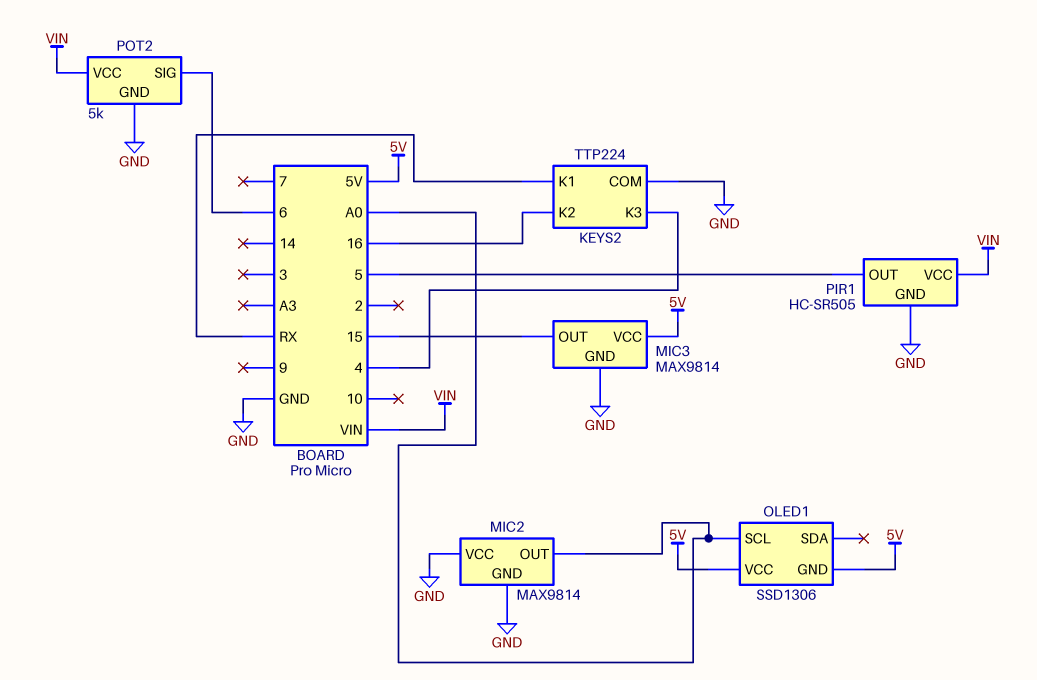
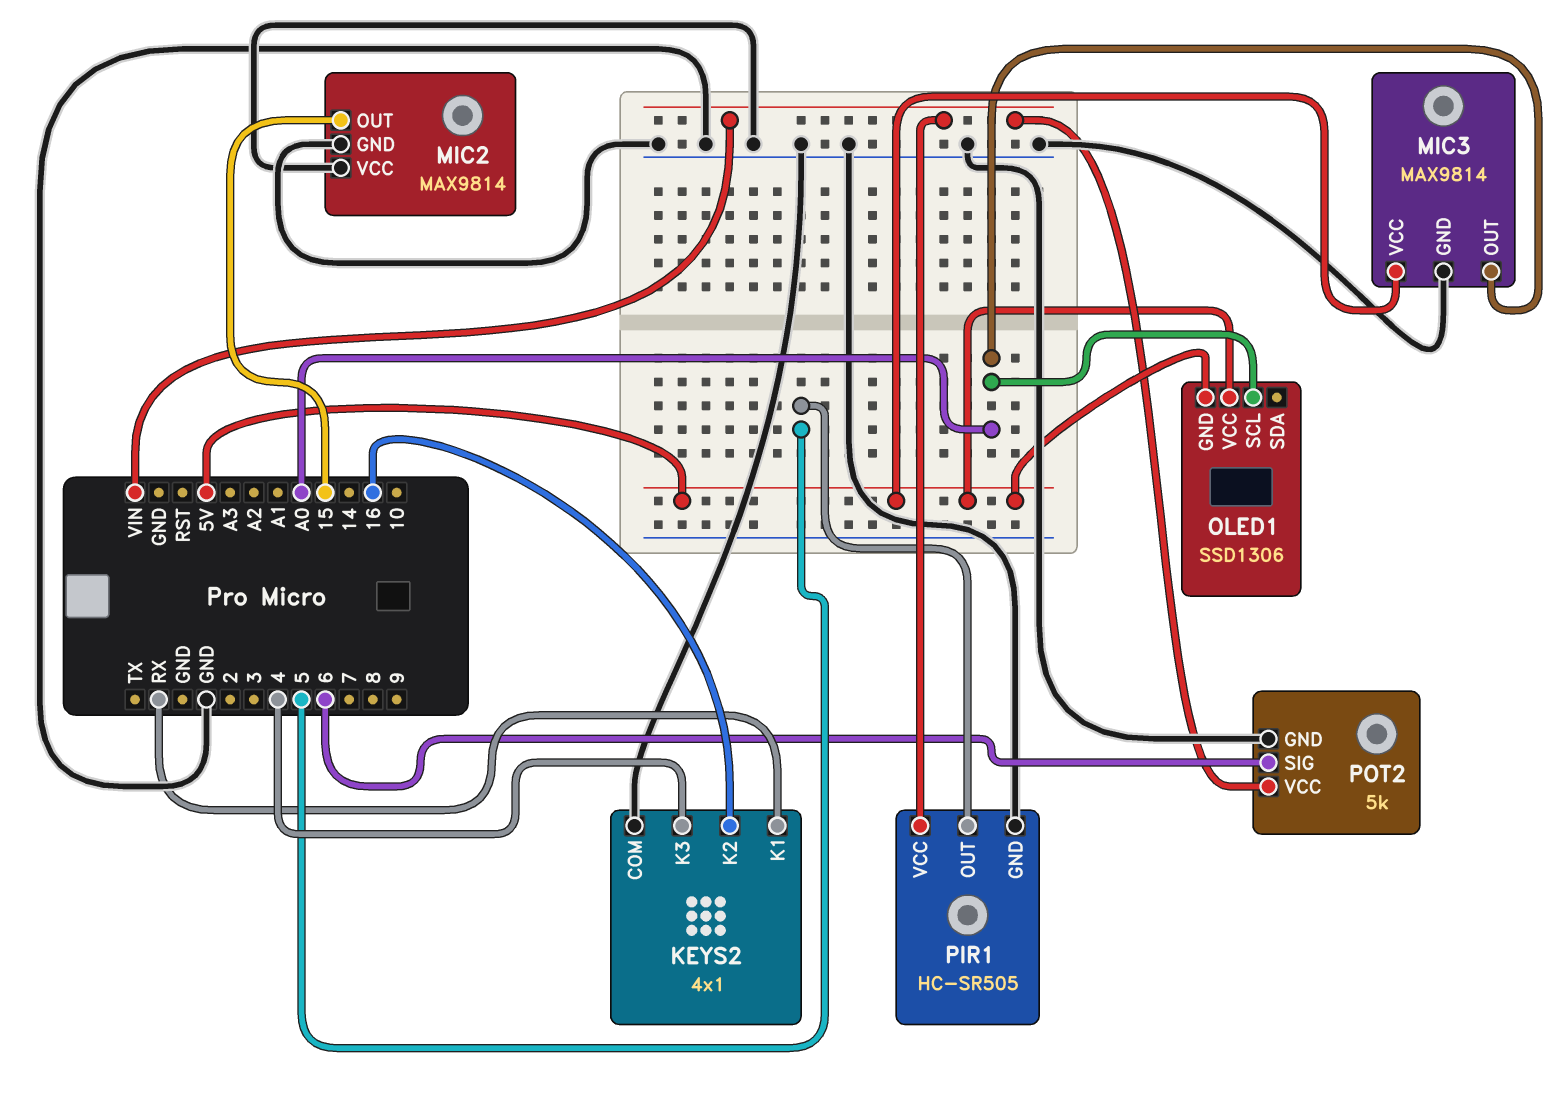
KEYS2: TTP224 -> 4x1
MIC2 pin OUT: A0 -> 15
MIC3 pin OUT: 15 -> A0

